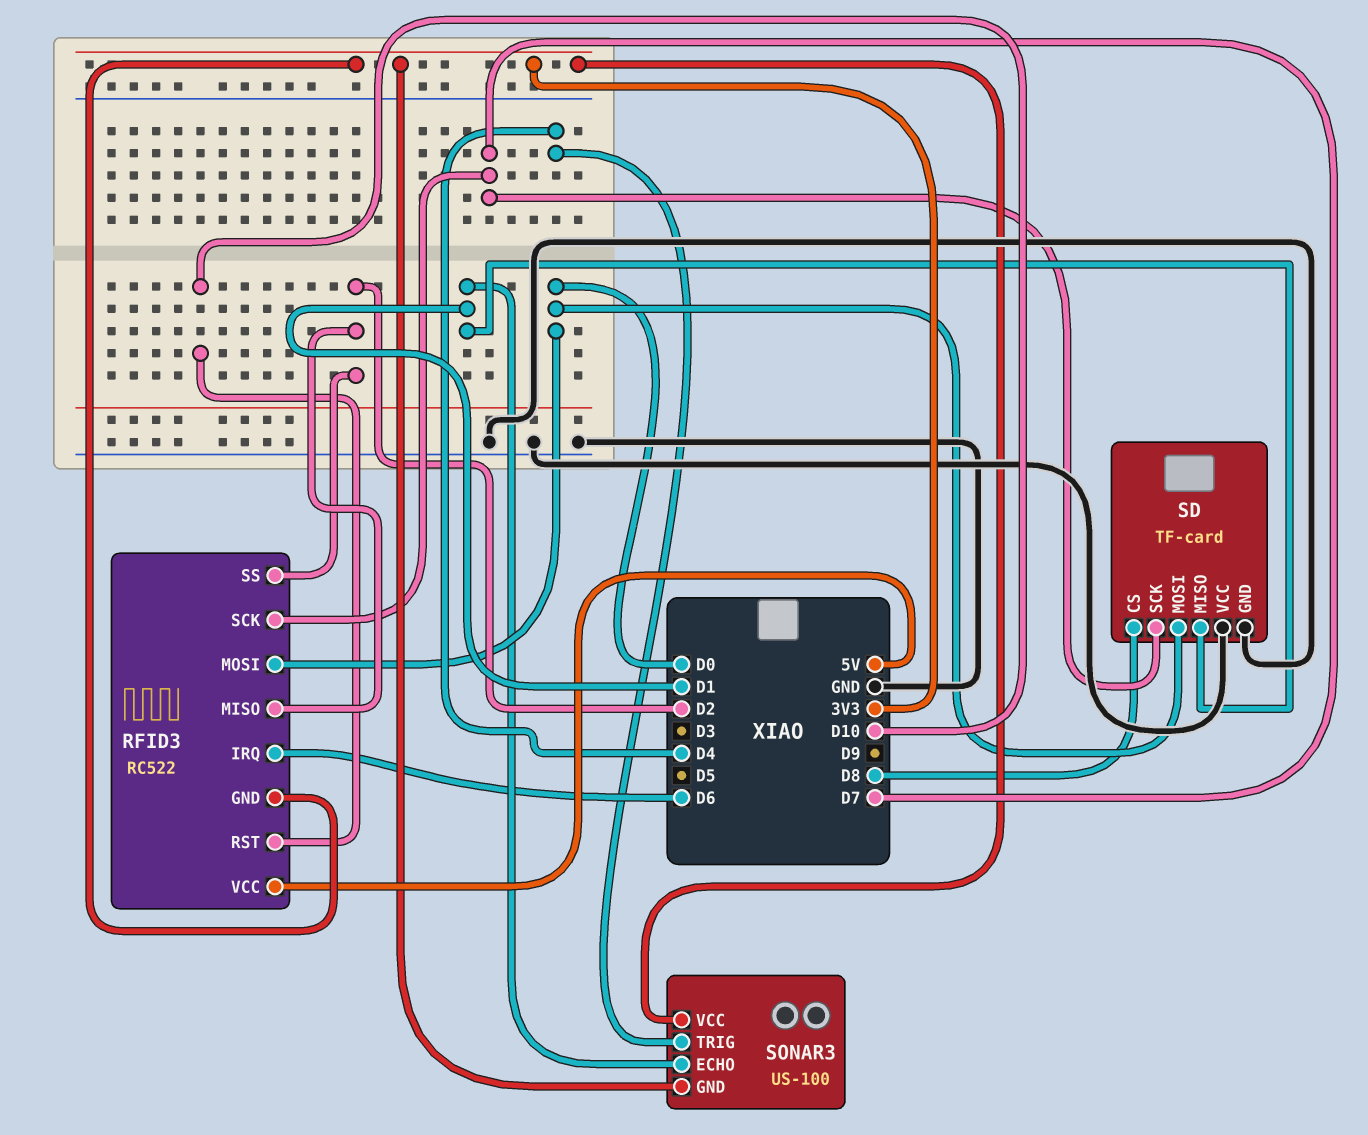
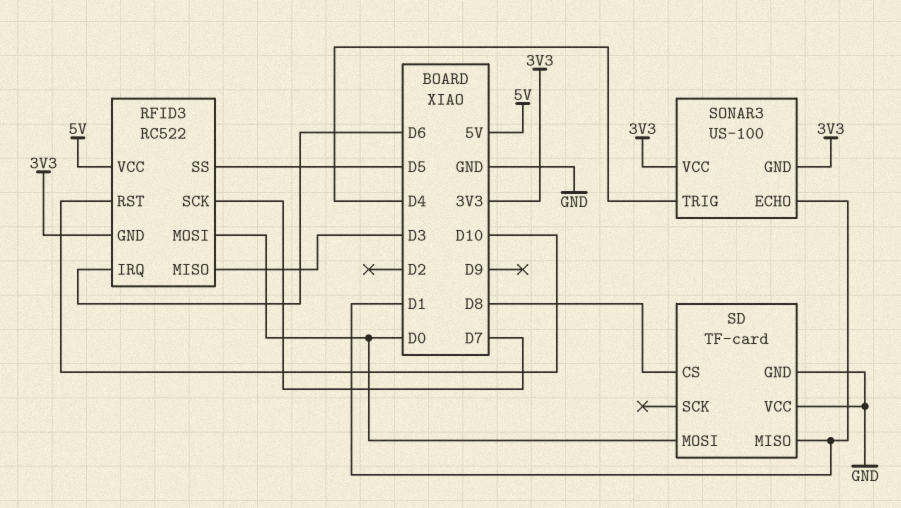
RFID3 pin MISO: D2 -> D3
RFID3 pin SS: D2 -> D5
SD pin SCK: D7 -> none

